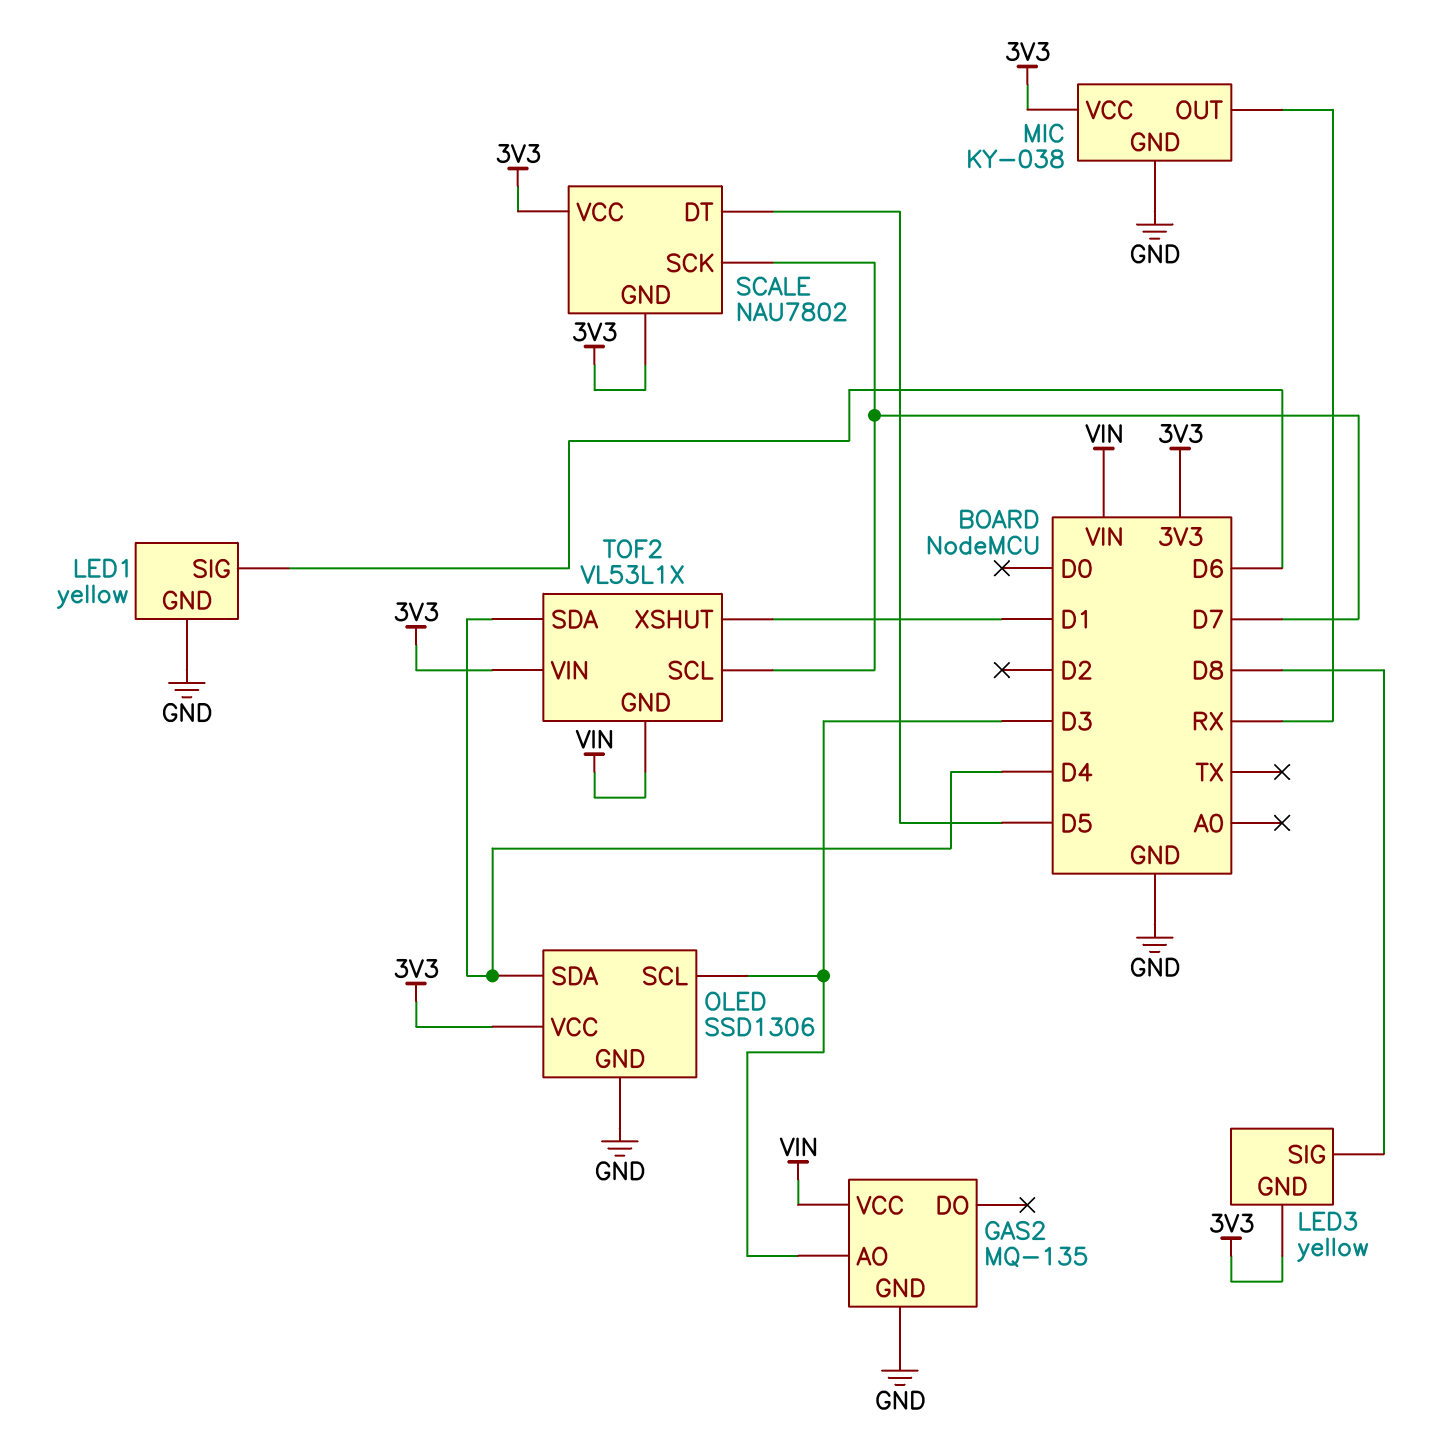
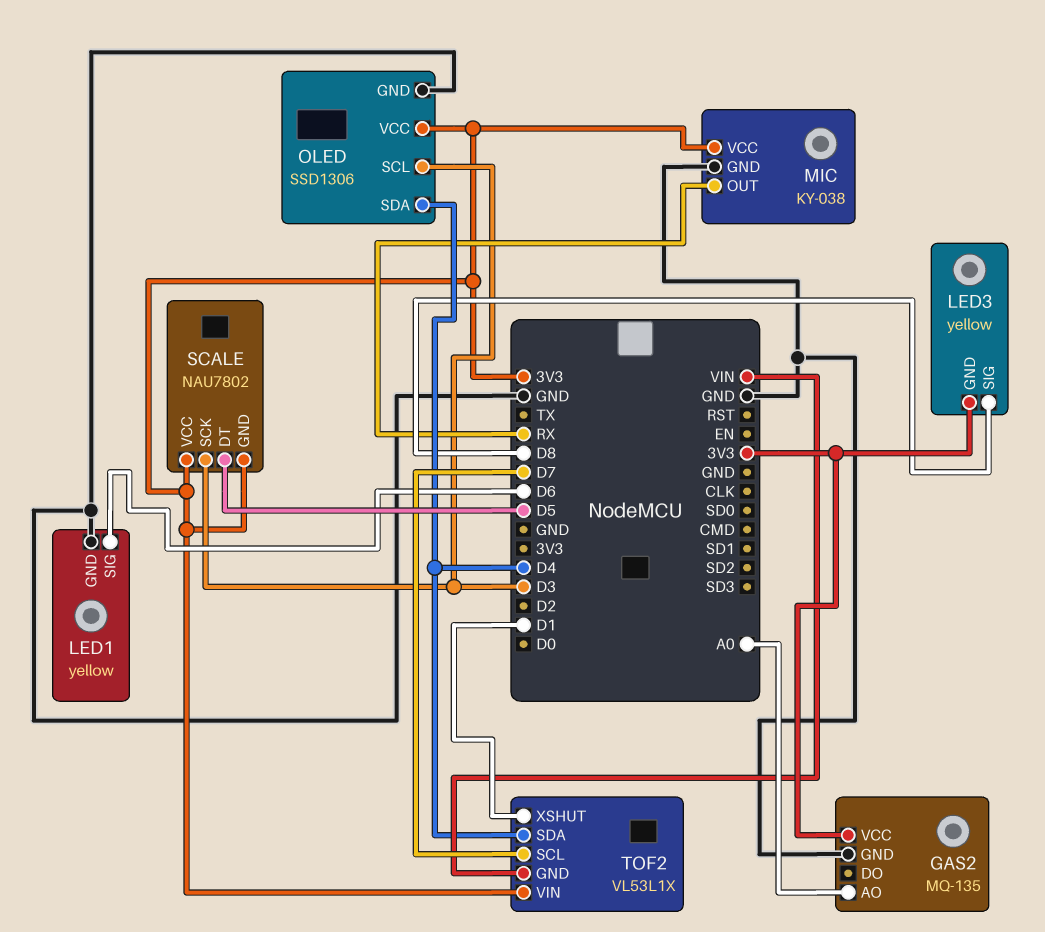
GAS2 pin AO: D3 -> A0
GAS2 pin VCC: VIN -> 3V3
SCALE pin SCK: D7 -> D3

